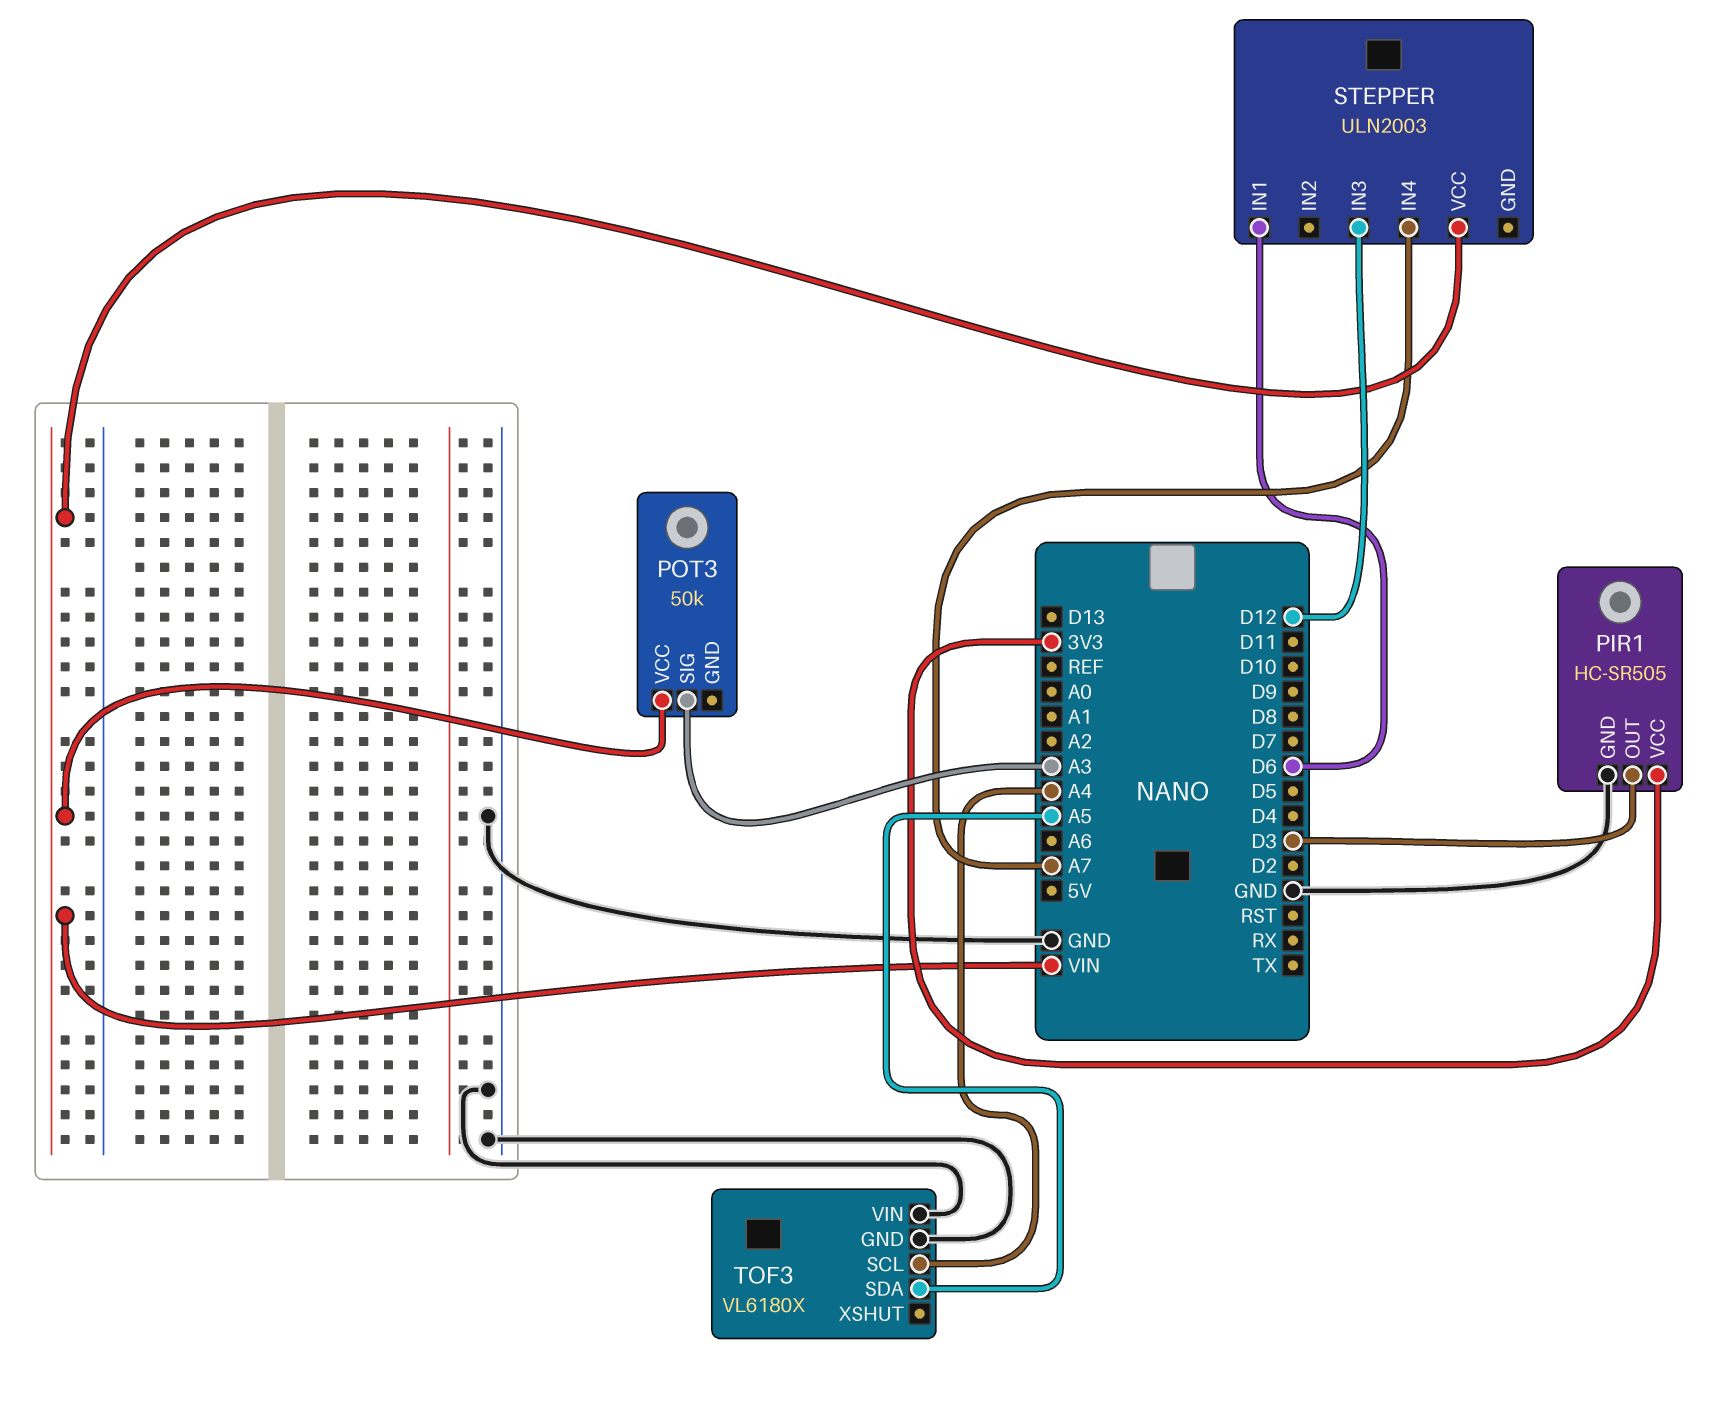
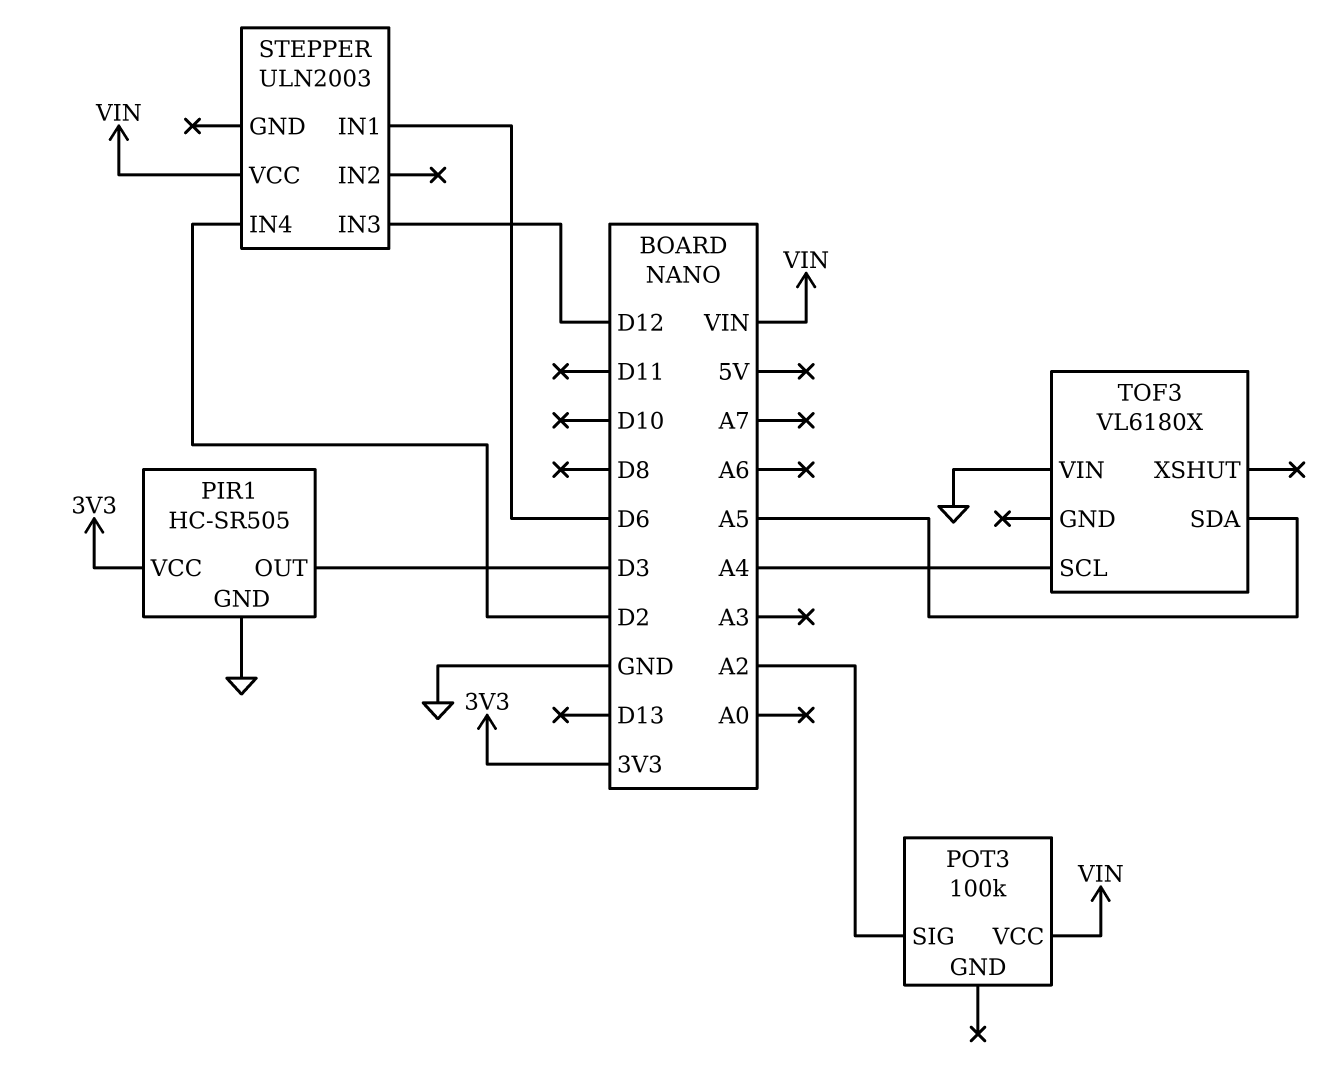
POT3: 50k -> 100k
POT3 pin SIG: A3 -> A2
STEPPER pin IN4: A7 -> D2
TOF3 pin GND: GND -> none

